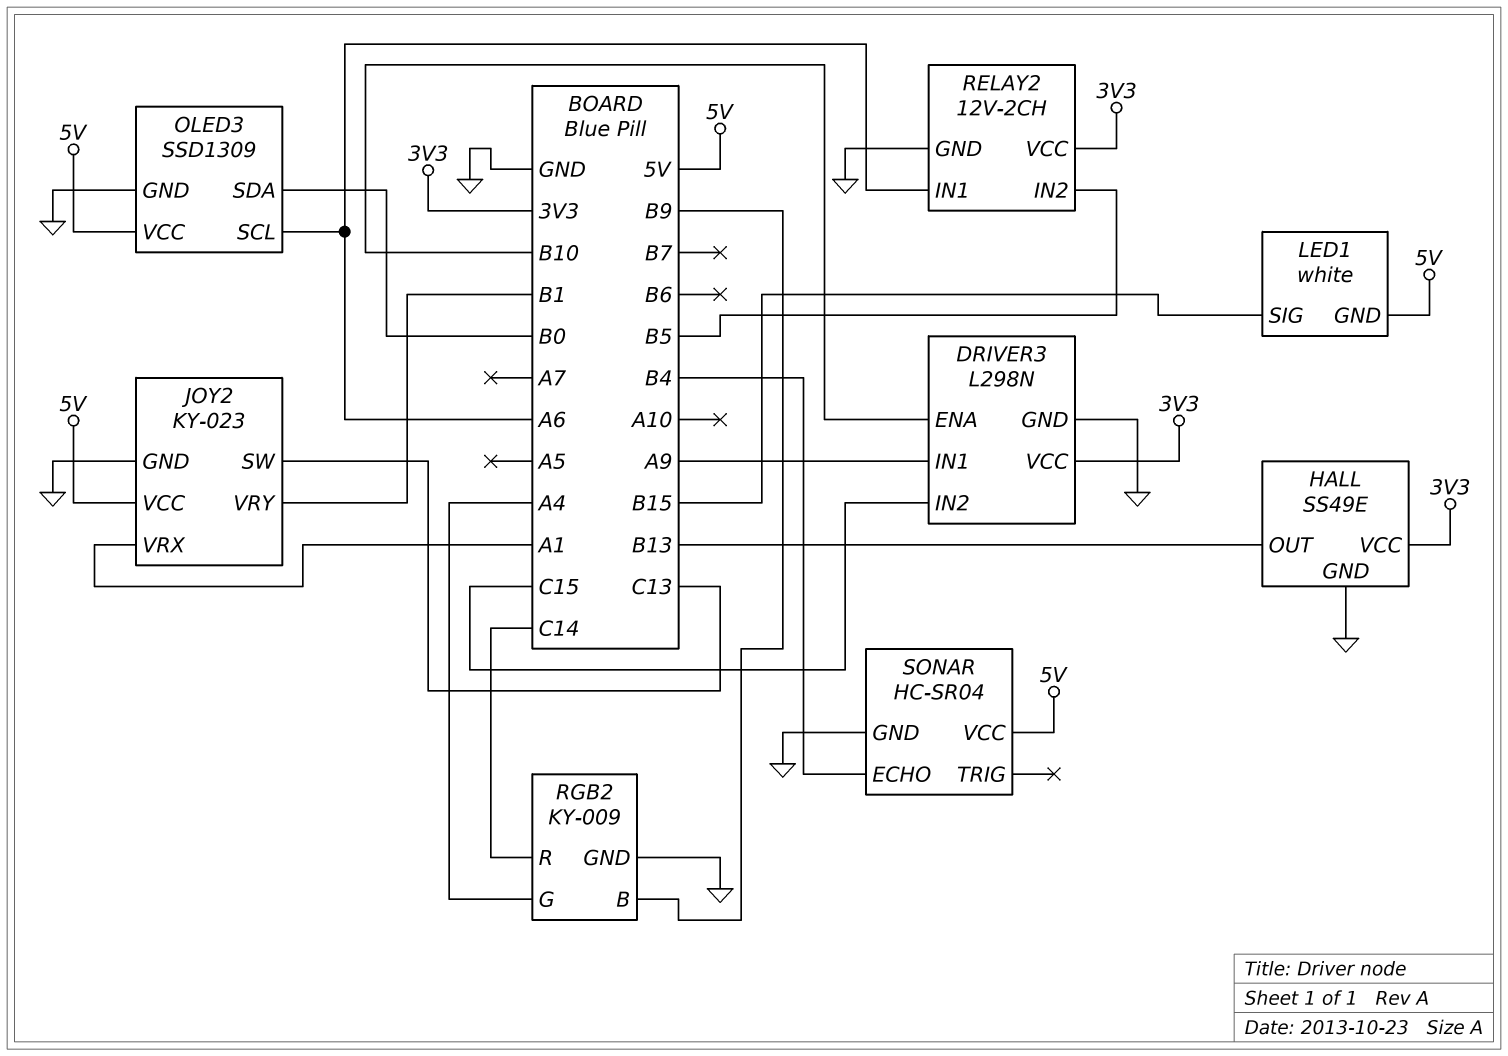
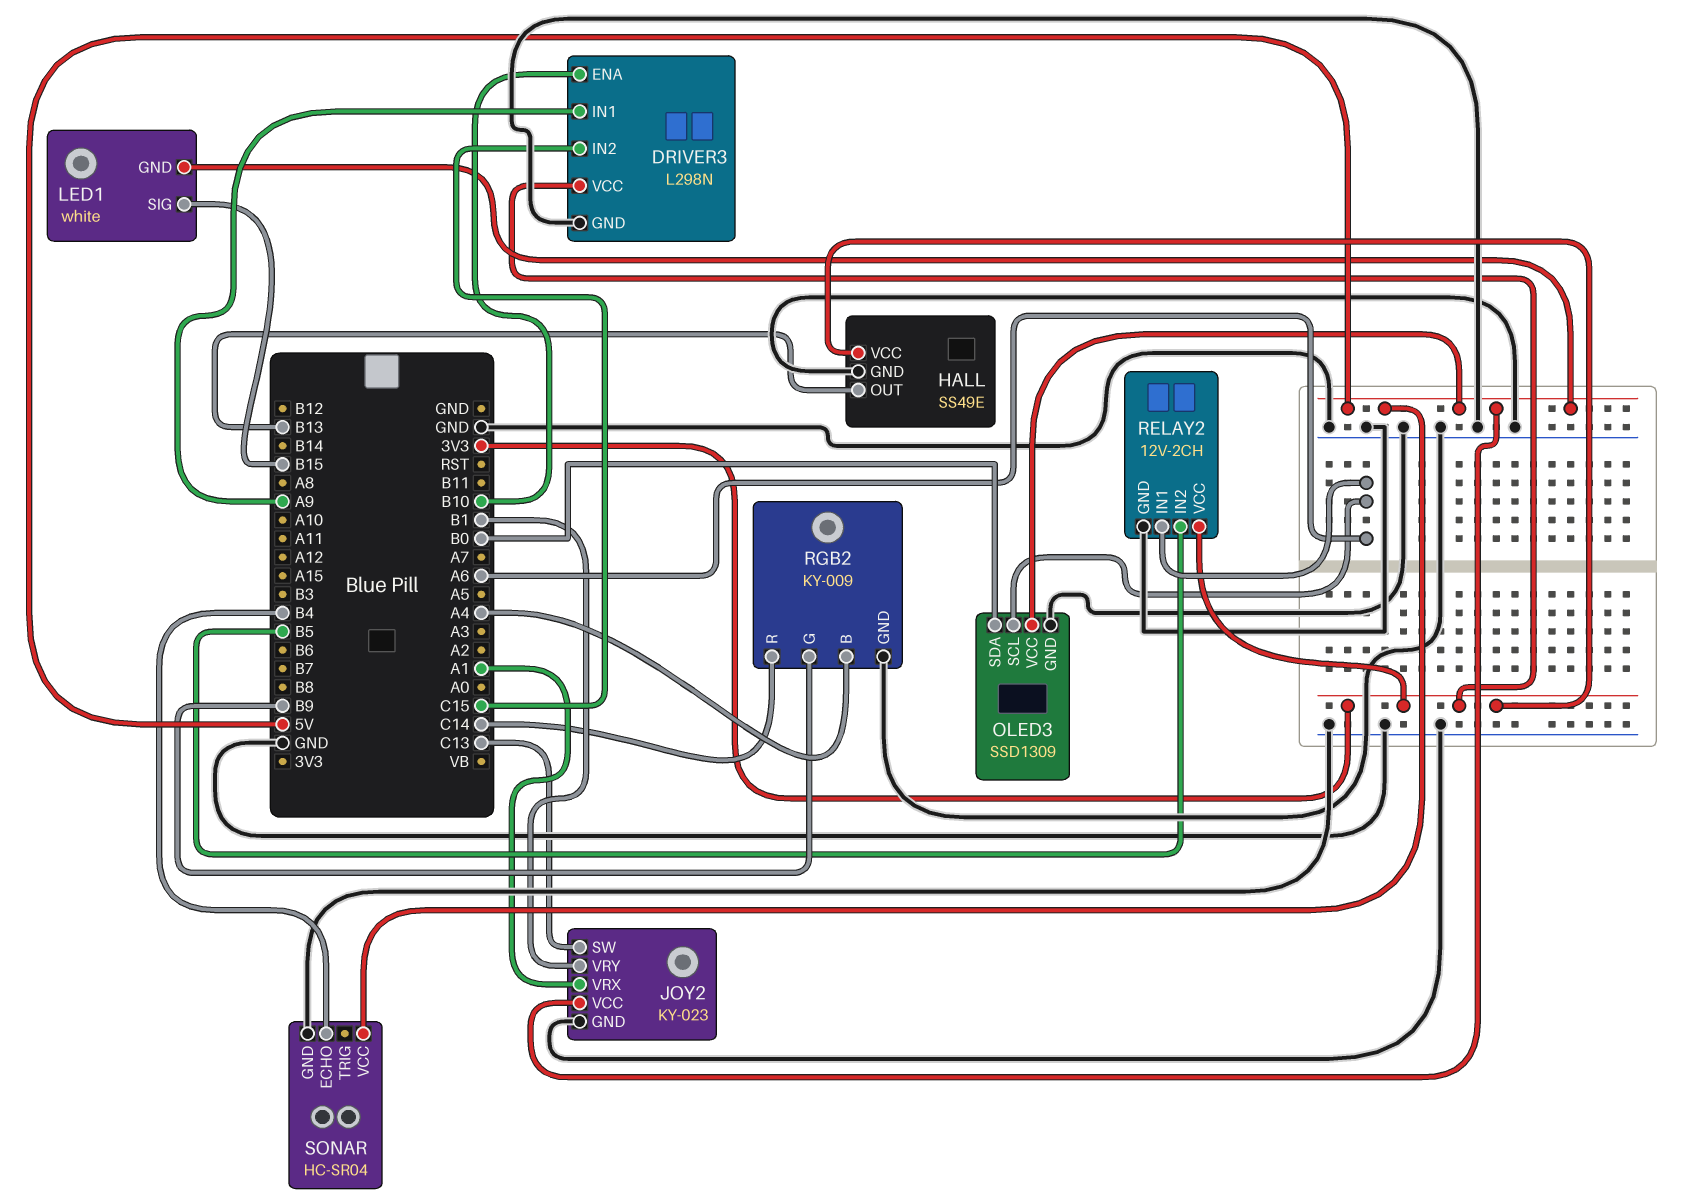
RGB2 pin B: B9 -> A4
RGB2 pin G: A4 -> B9

